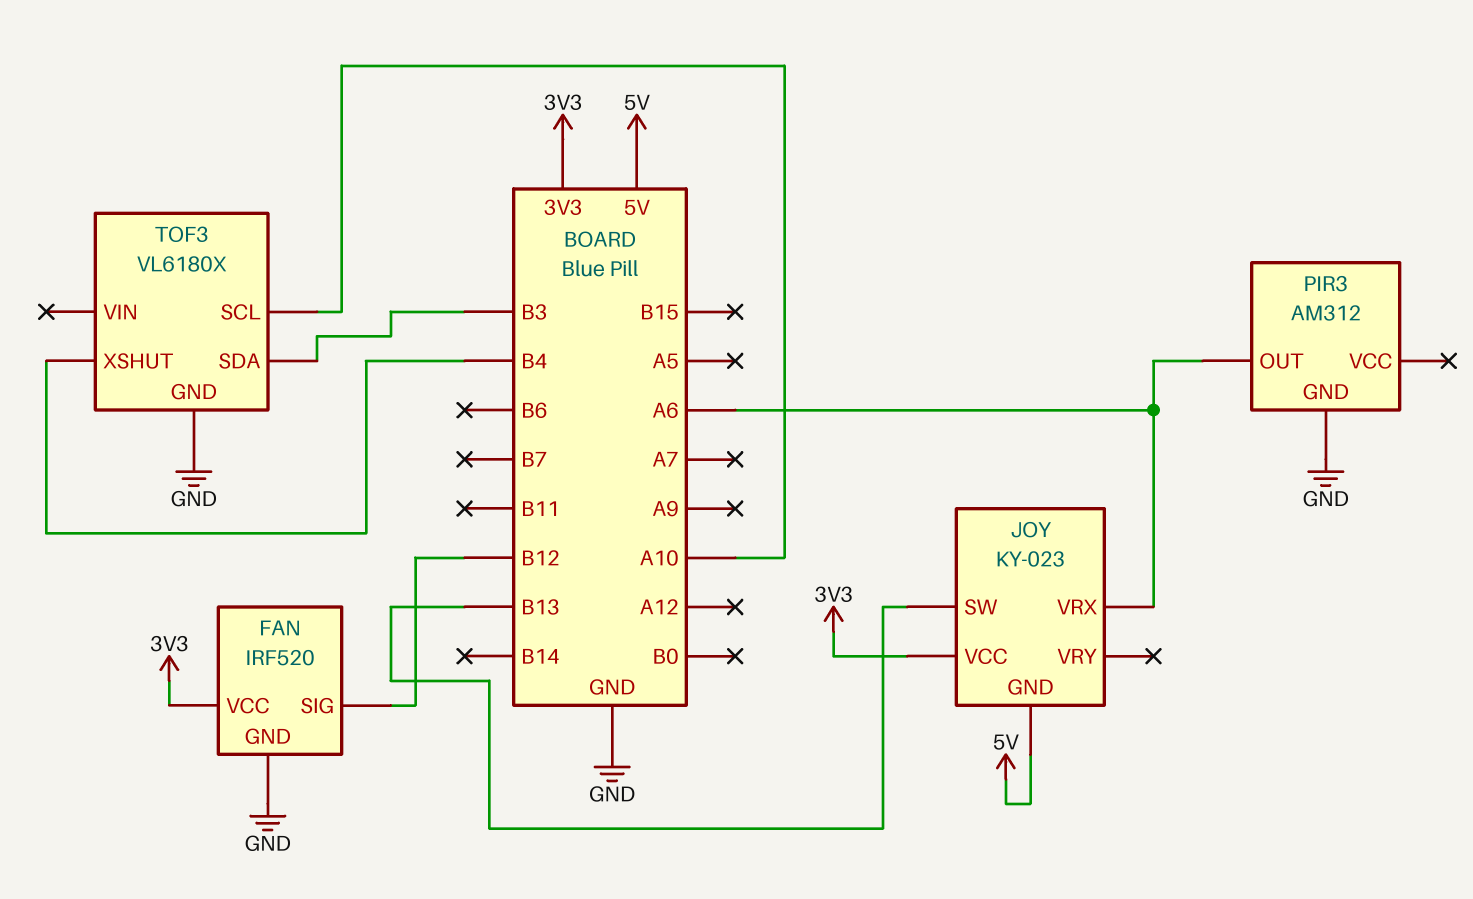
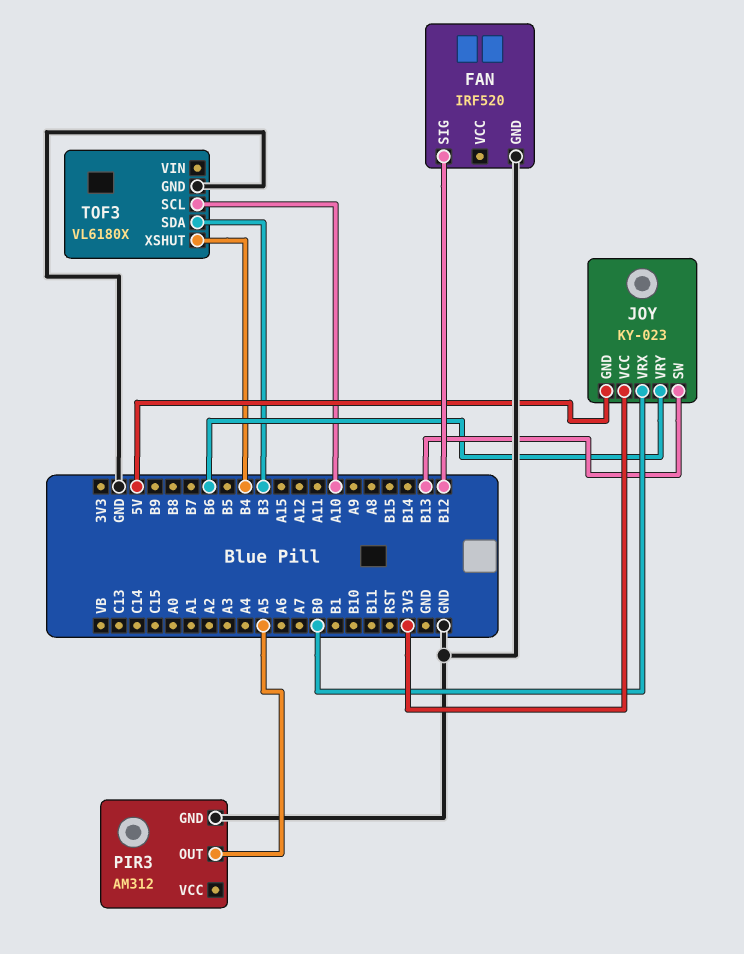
FAN pin VCC: 3V3 -> none
JOY pin VRX: A6 -> B0
JOY pin VRY: none -> B6
PIR3 pin OUT: A6 -> A5

